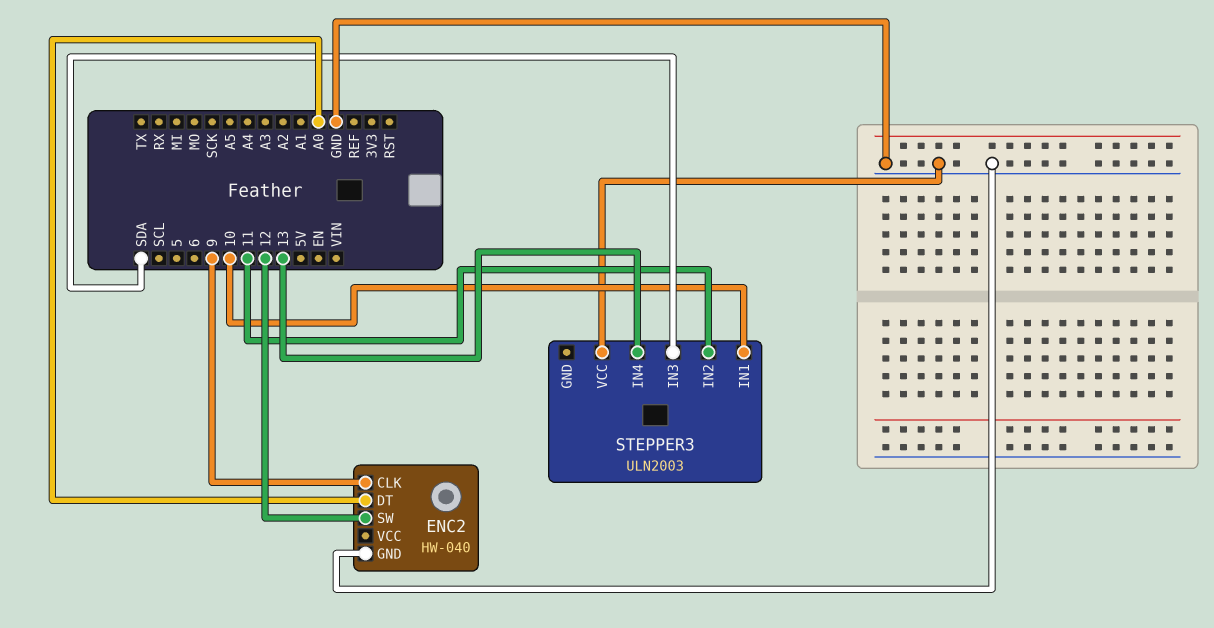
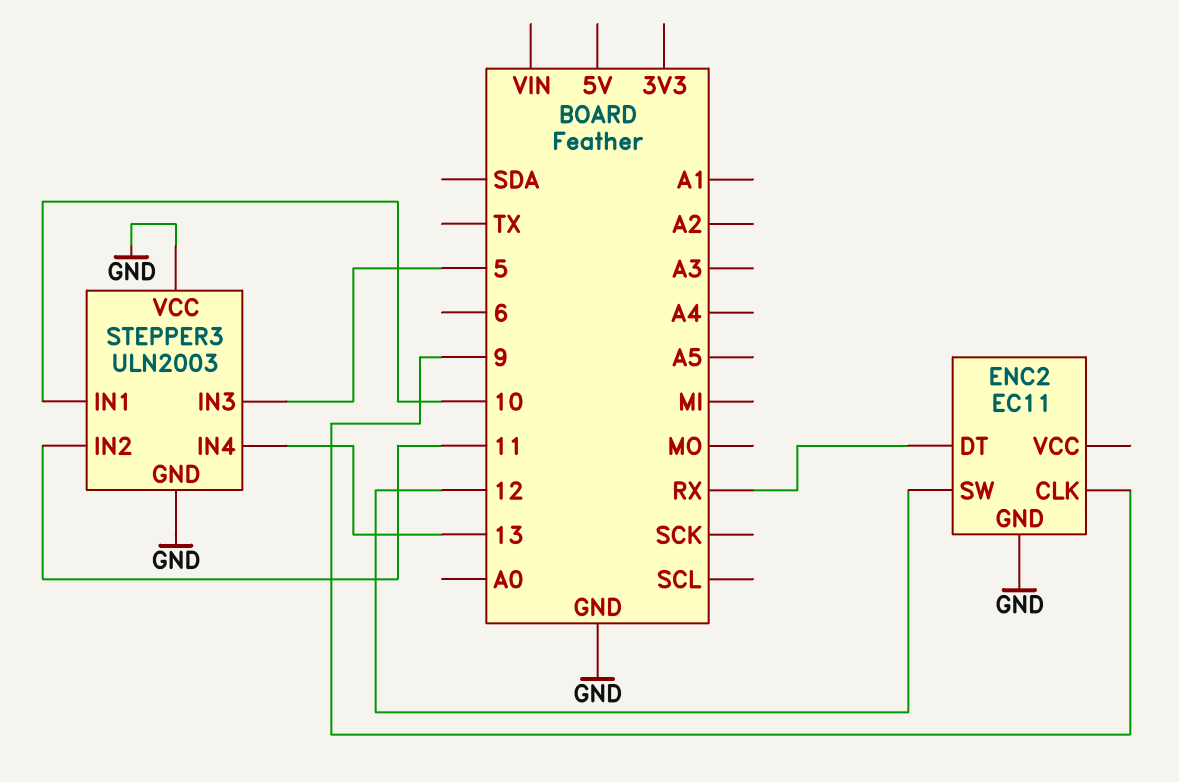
ENC2: HW-040 -> EC11
ENC2 pin DT: A0 -> RX
STEPPER3 pin GND: none -> GND
STEPPER3 pin IN3: SDA -> 5

